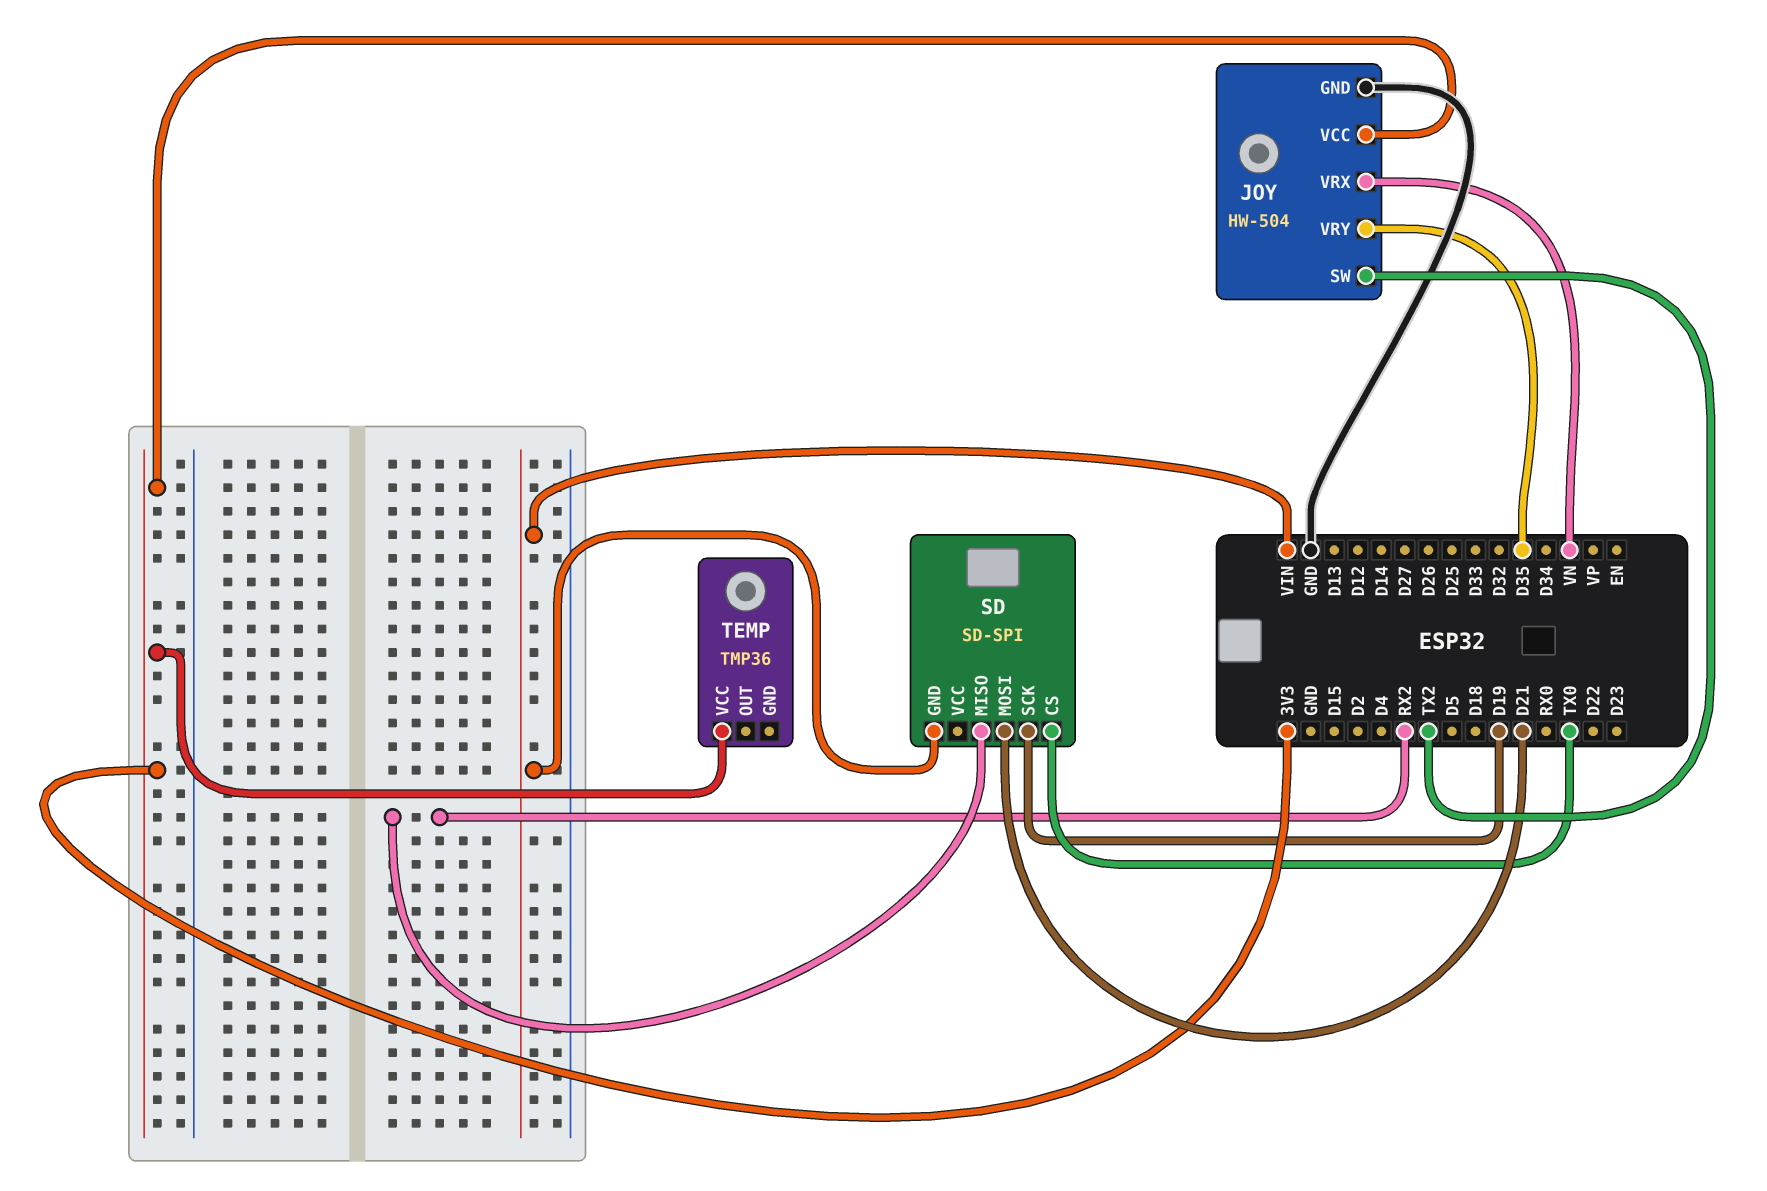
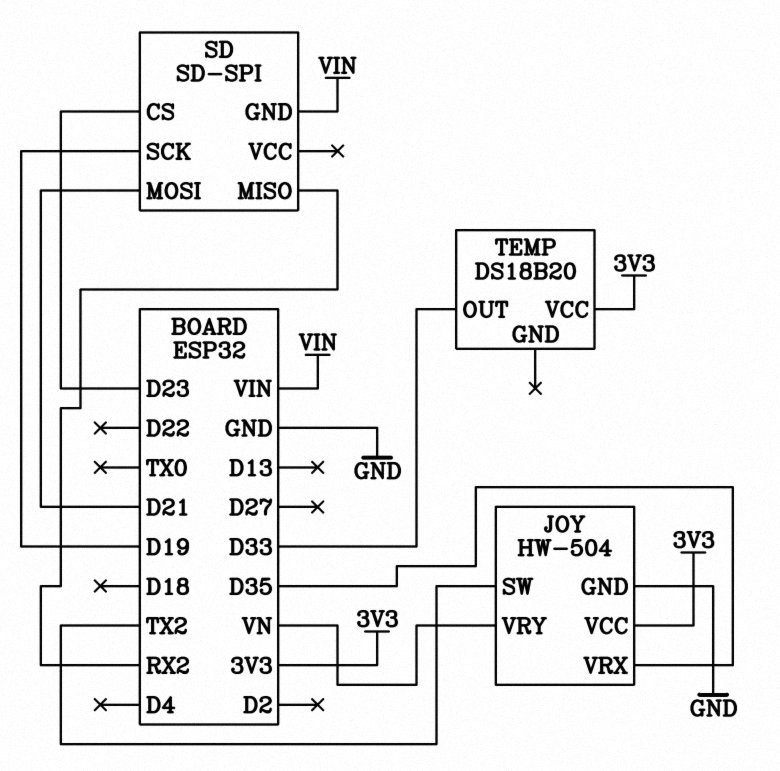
JOY pin VRX: VN -> D35
JOY pin VRY: D35 -> VN
SD pin CS: TX0 -> D23
TEMP: TMP36 -> DS18B20
TEMP pin OUT: none -> D33

